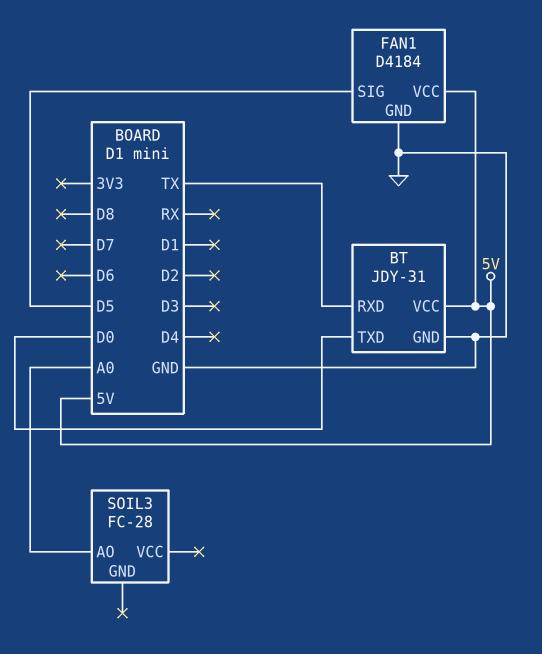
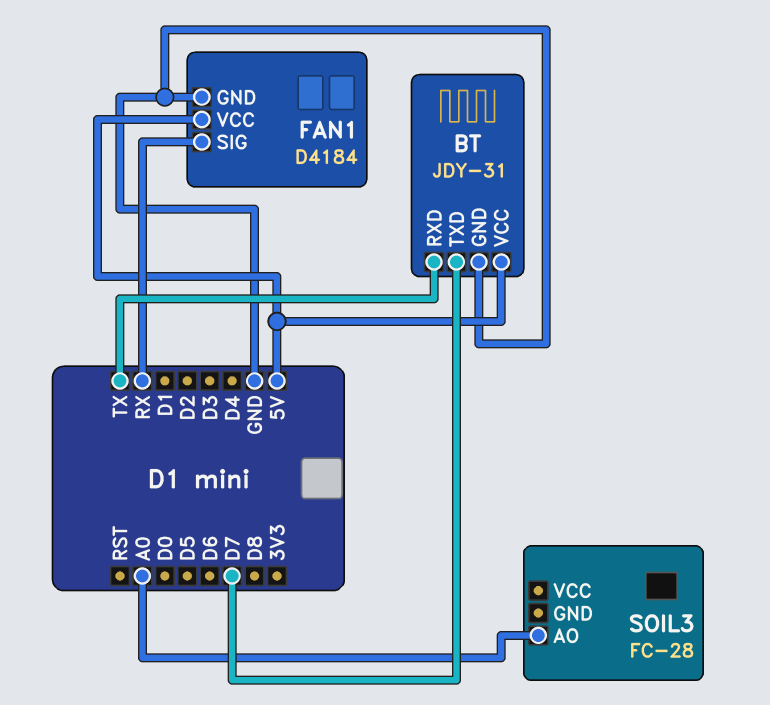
BT pin TXD: D0 -> D7
FAN1 pin SIG: D5 -> RX

